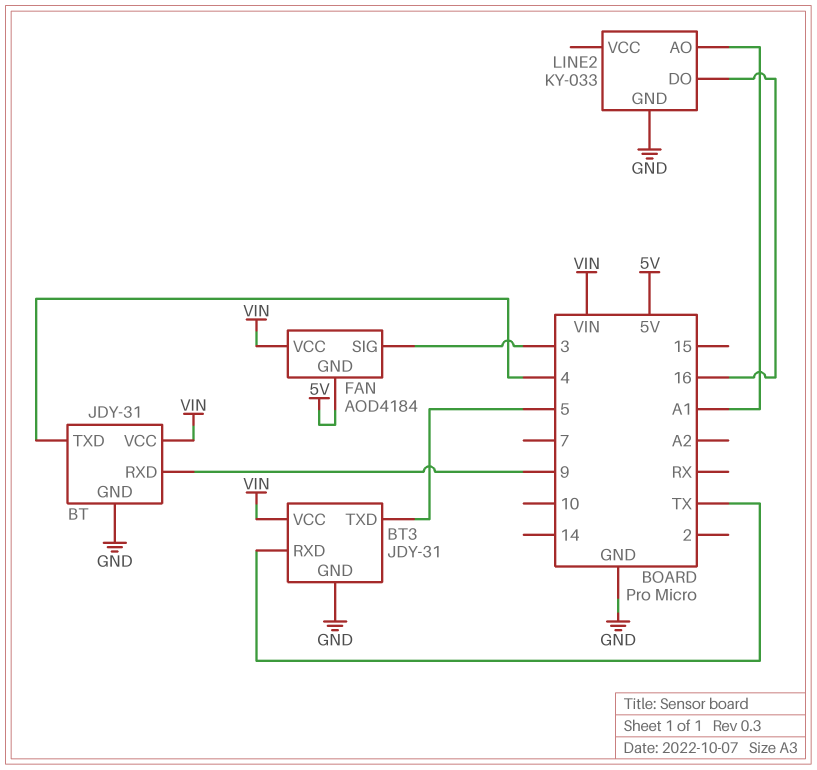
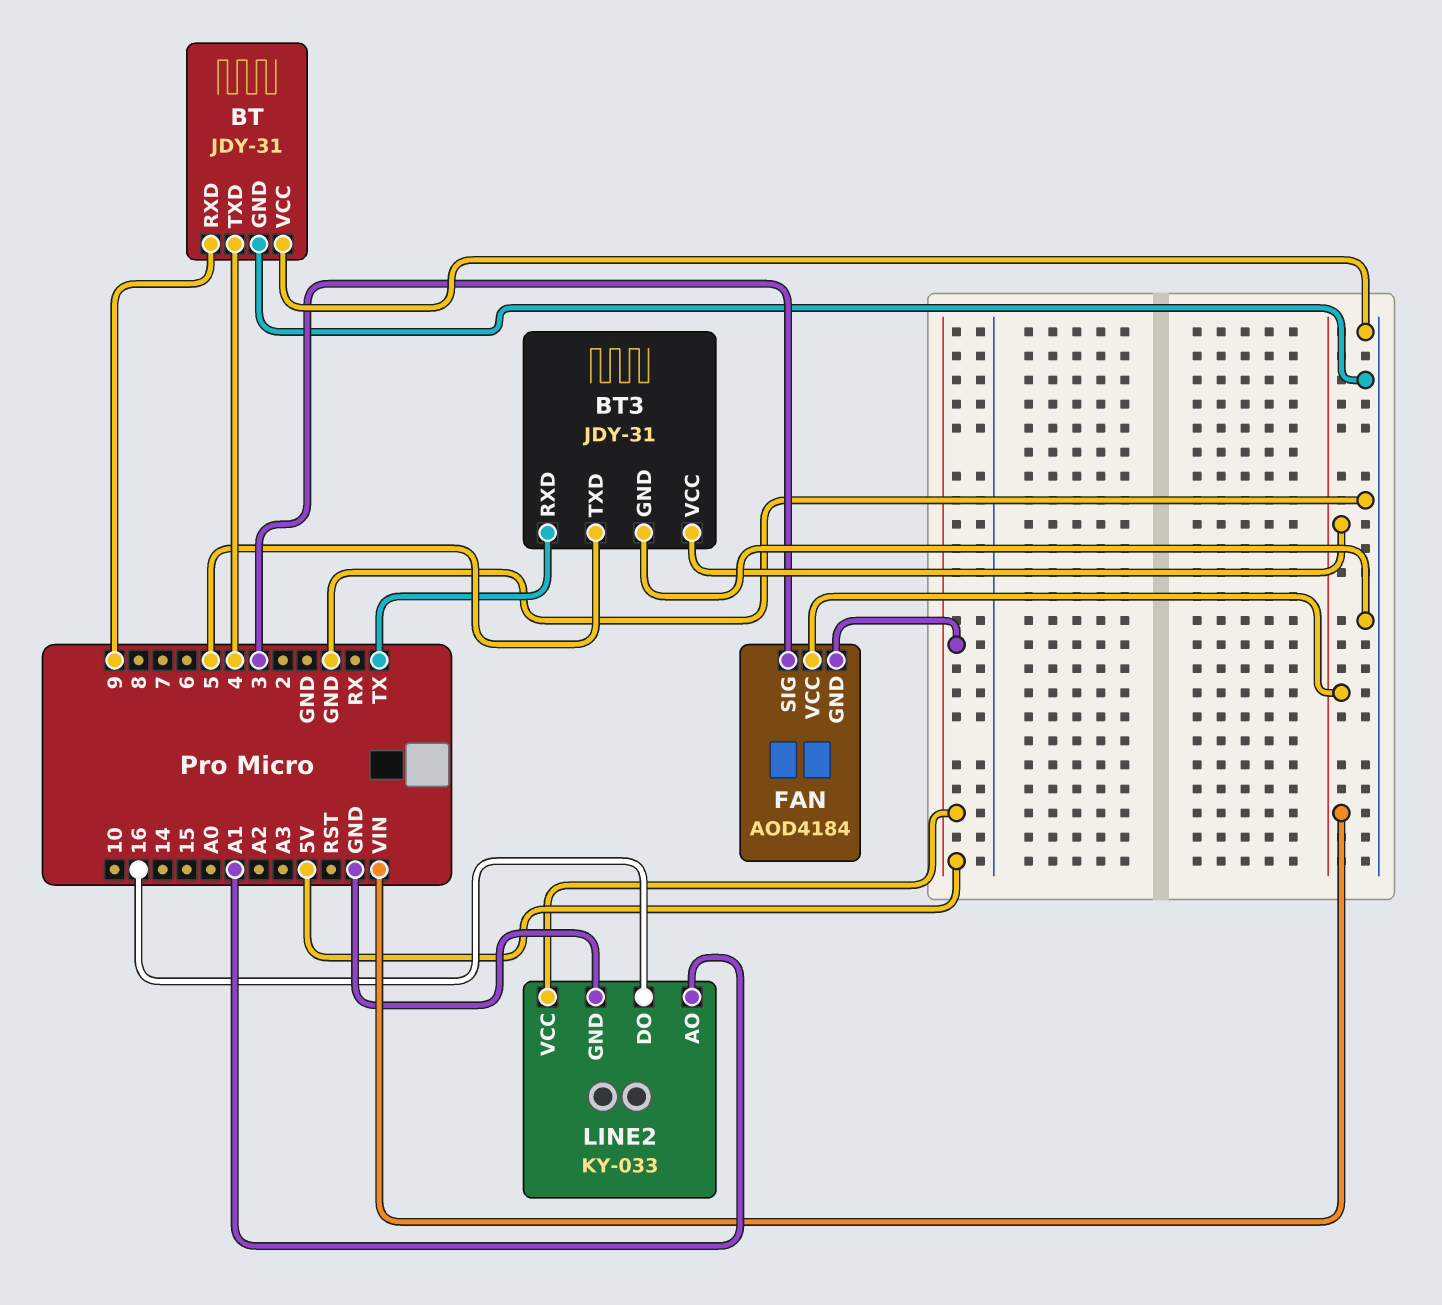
BT pin VCC: VIN -> GND
LINE2 pin VCC: none -> 5V

